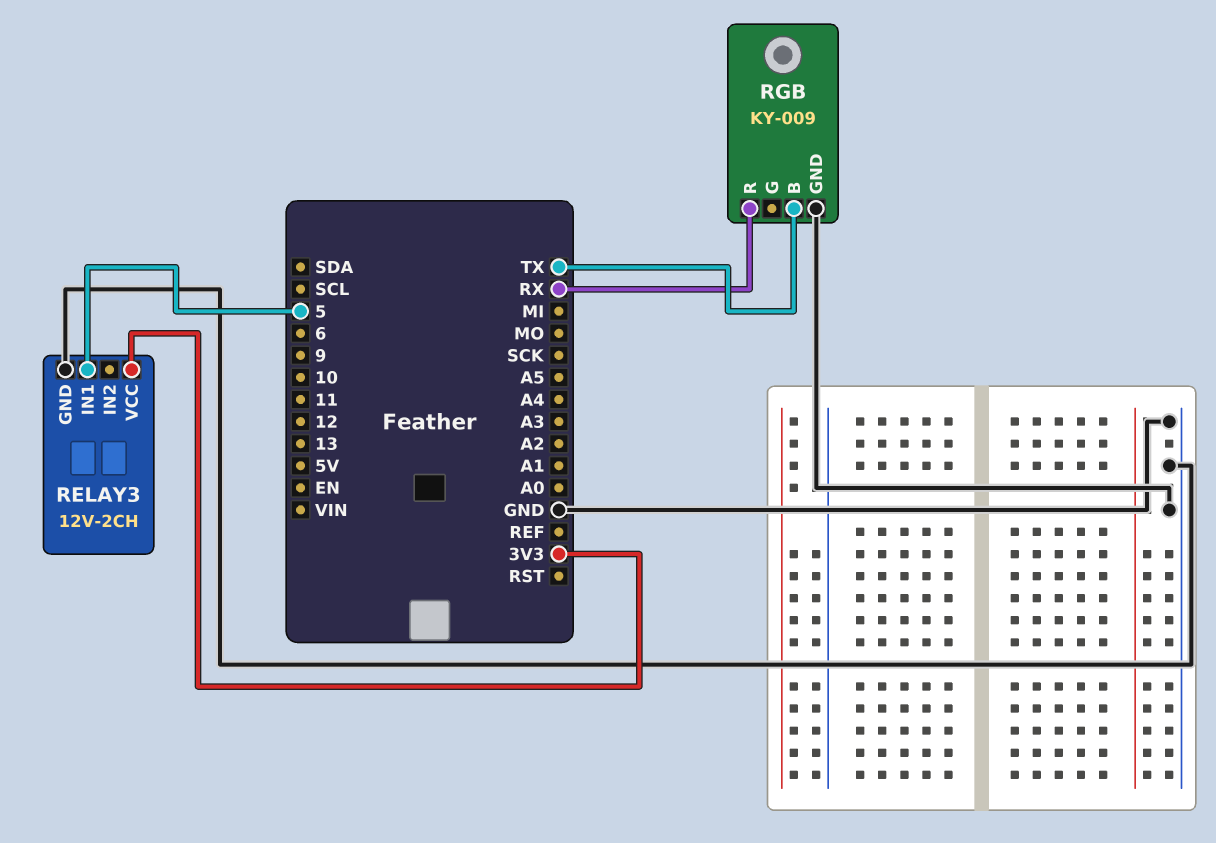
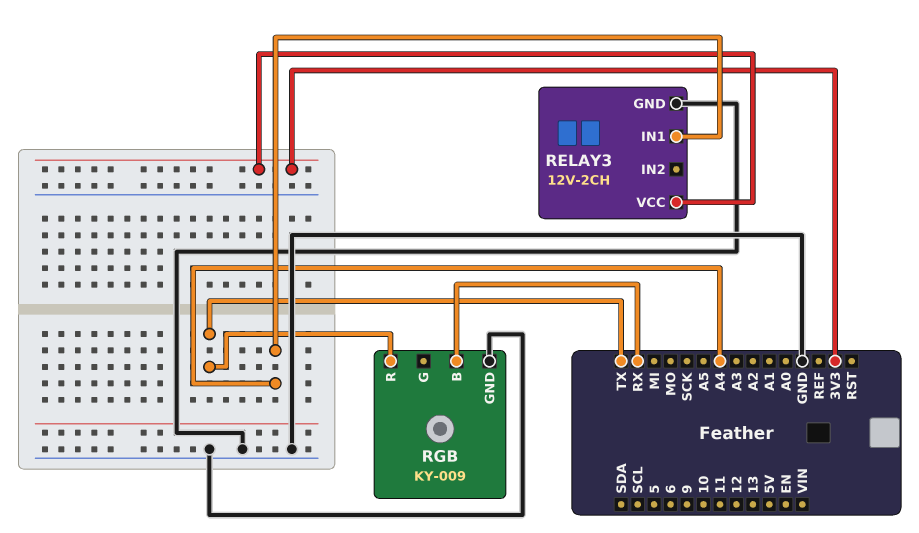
RELAY3 pin IN1: 5 -> A4
RGB pin B: TX -> RX
RGB pin R: RX -> TX

